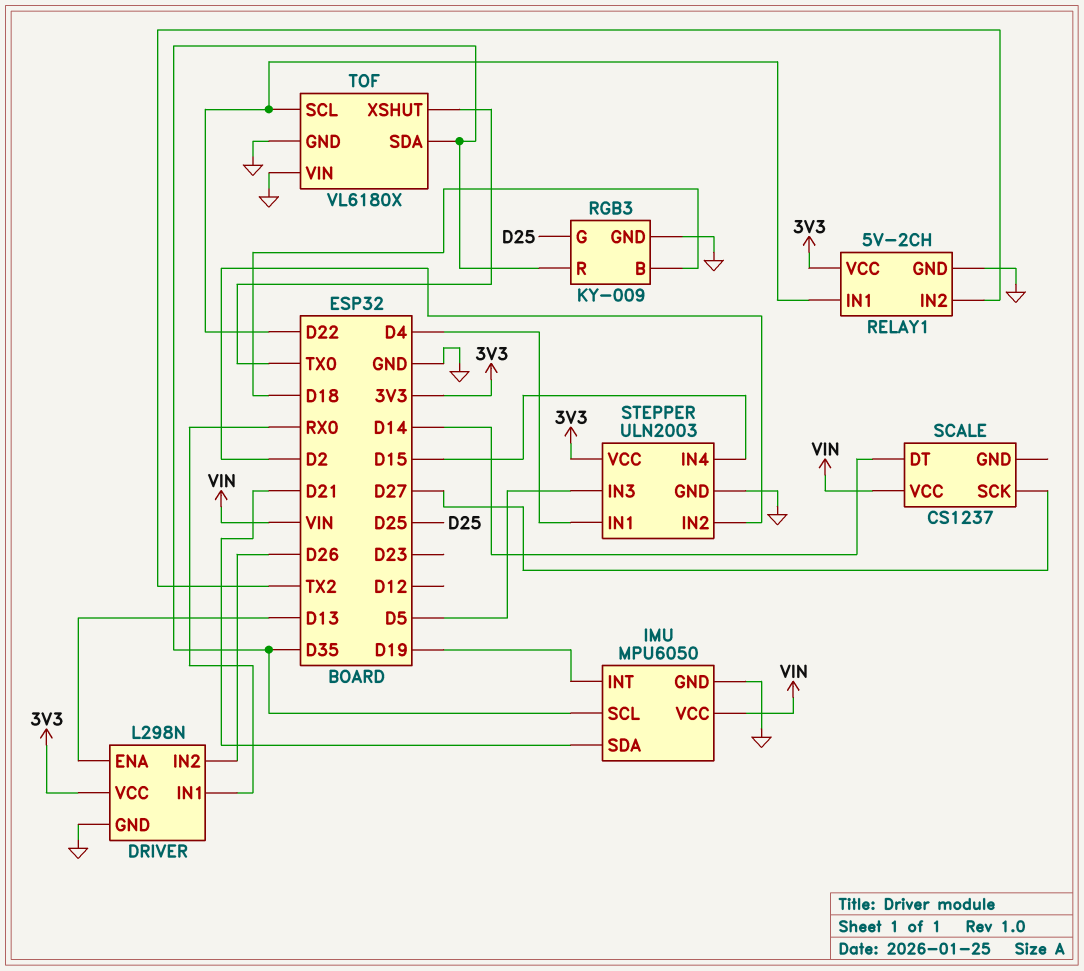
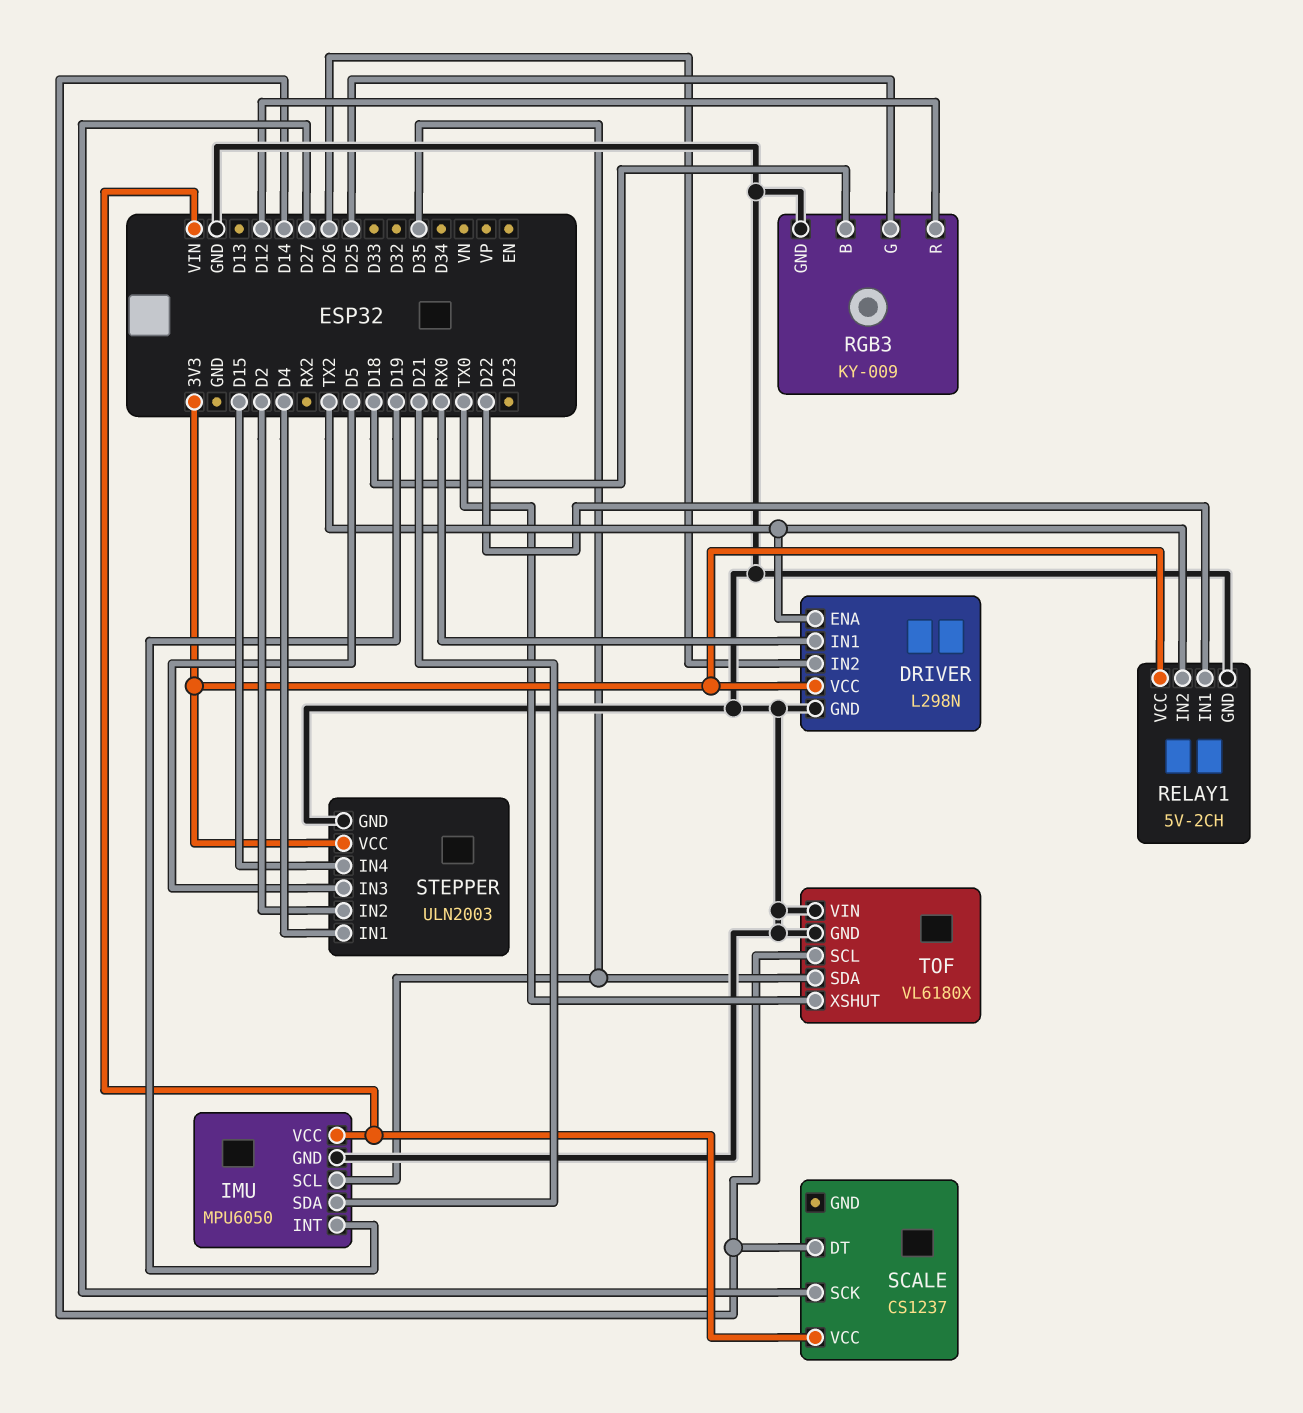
DRIVER pin ENA: D13 -> TX2
RGB3 pin R: D35 -> D12
TOF pin SCL: D22 -> D14

